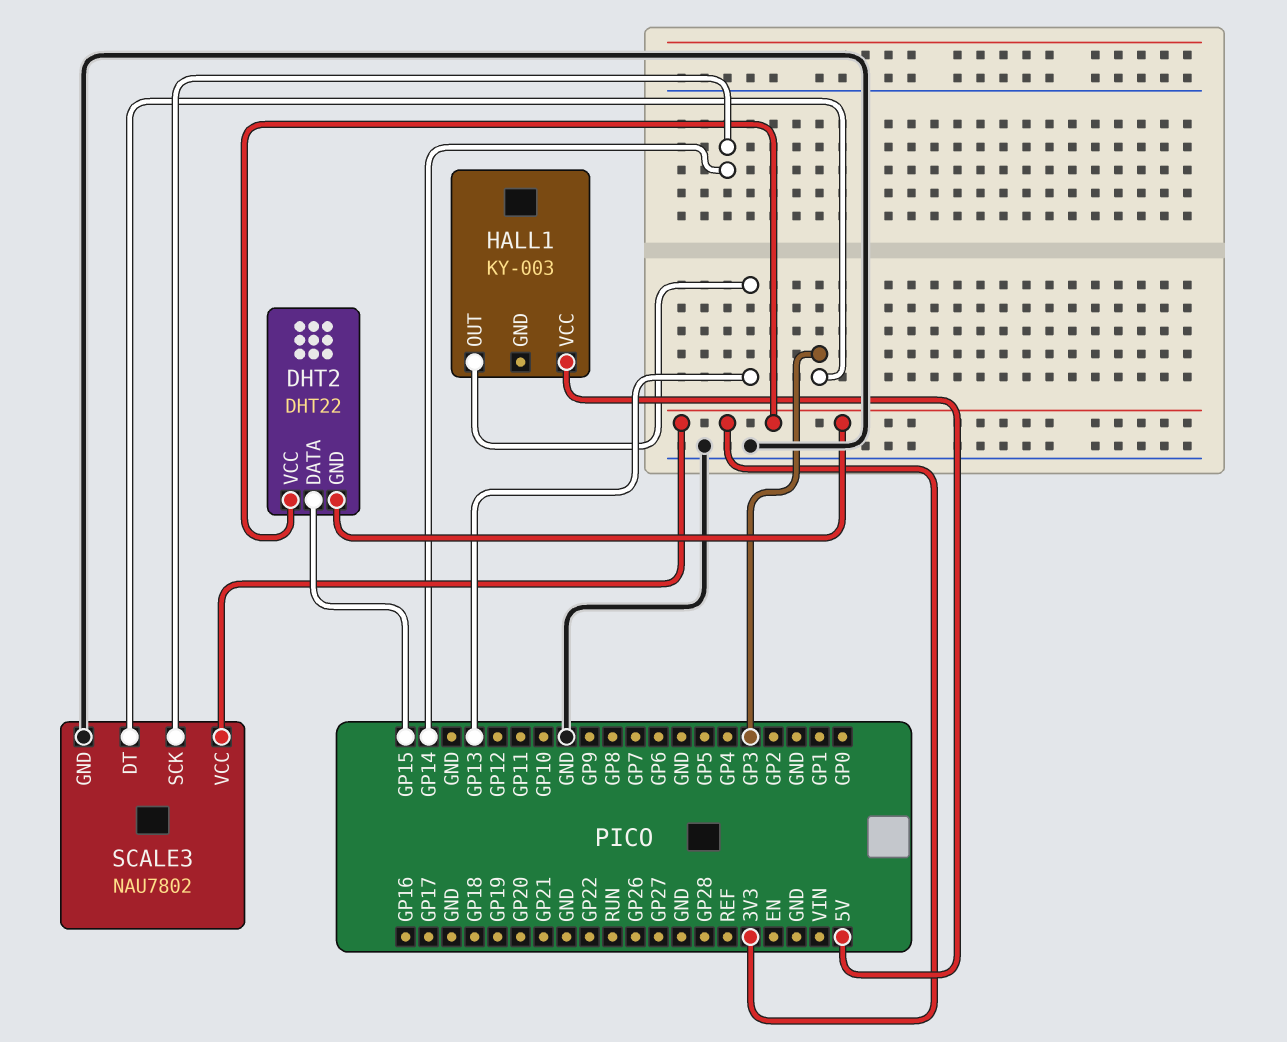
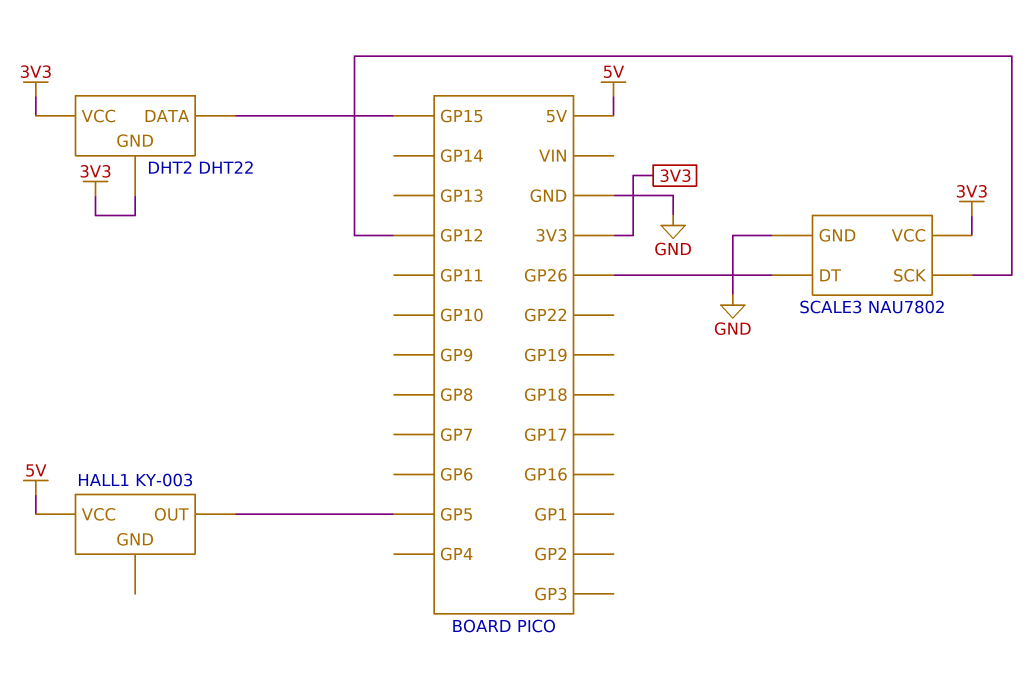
HALL1 pin OUT: GP13 -> GP5
SCALE3 pin DT: GP3 -> GP26
SCALE3 pin SCK: GP14 -> GP12

